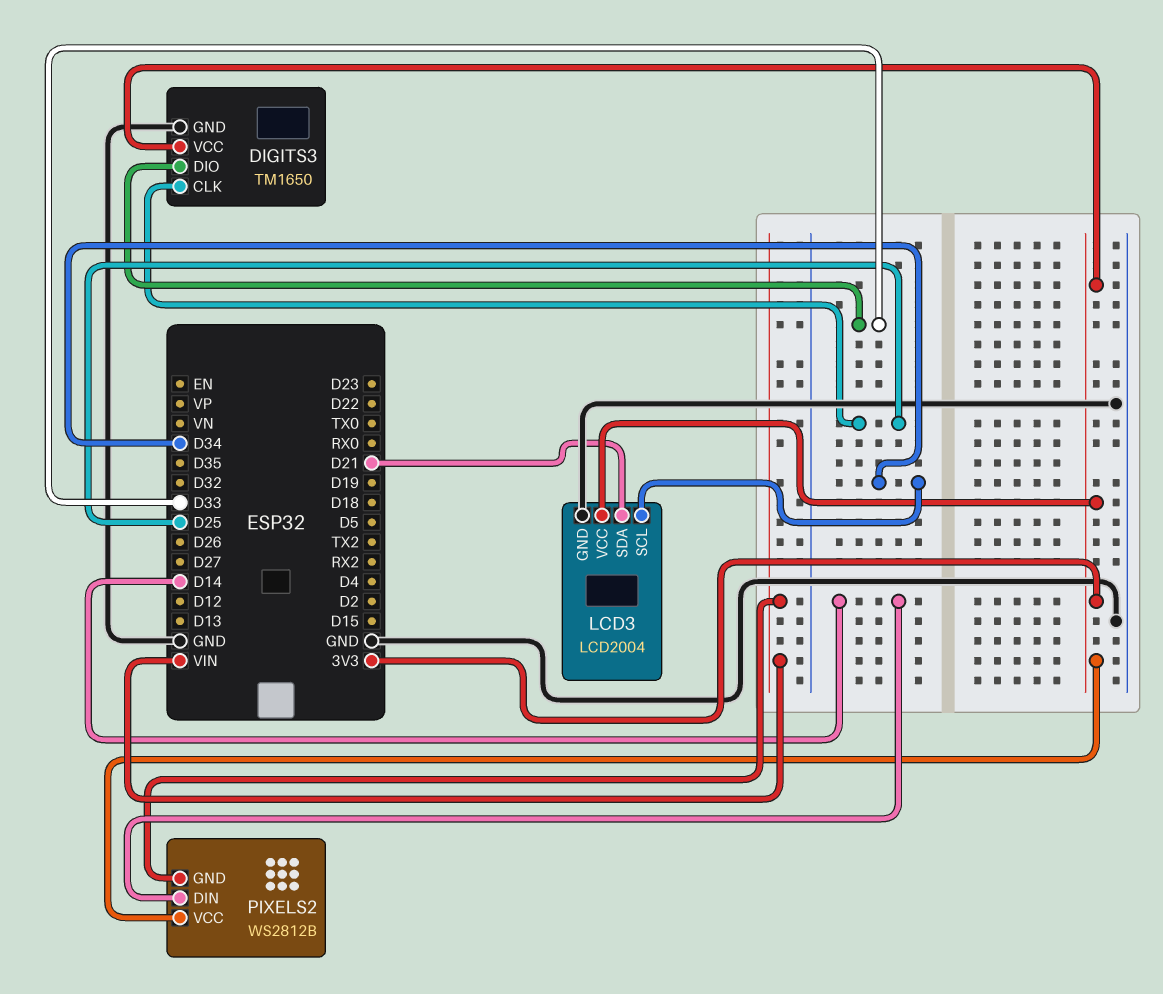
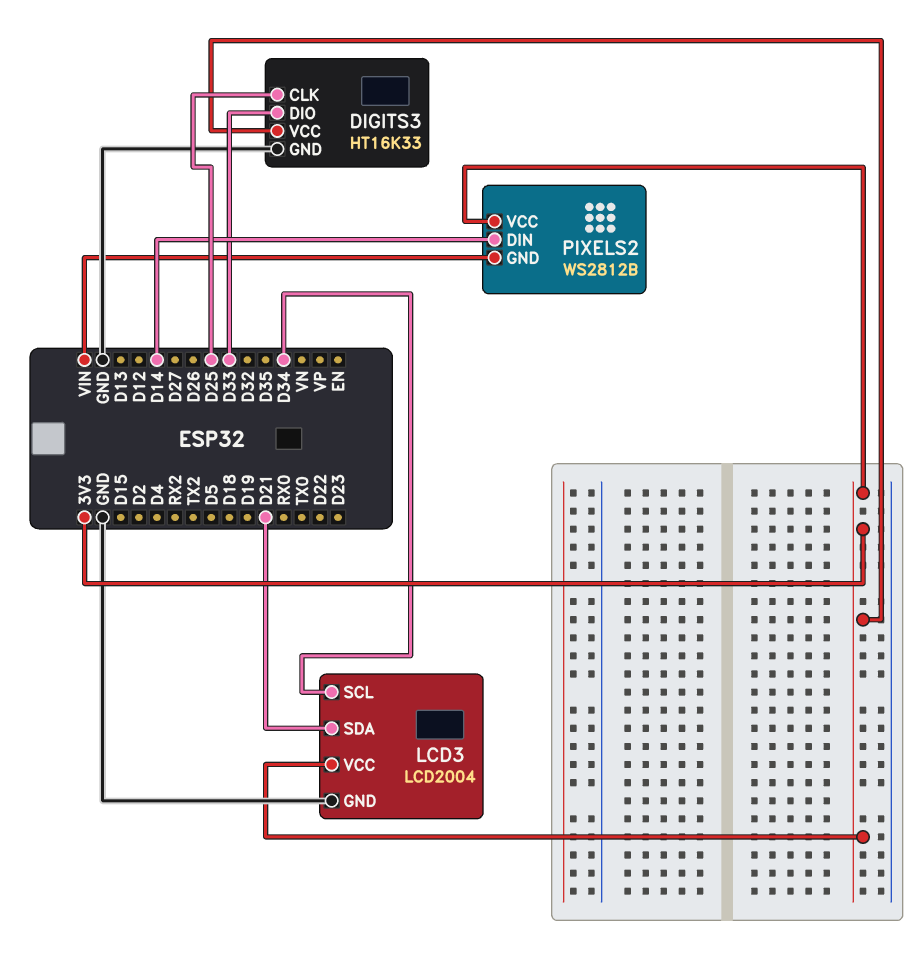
DIGITS3: TM1650 -> HT16K33

